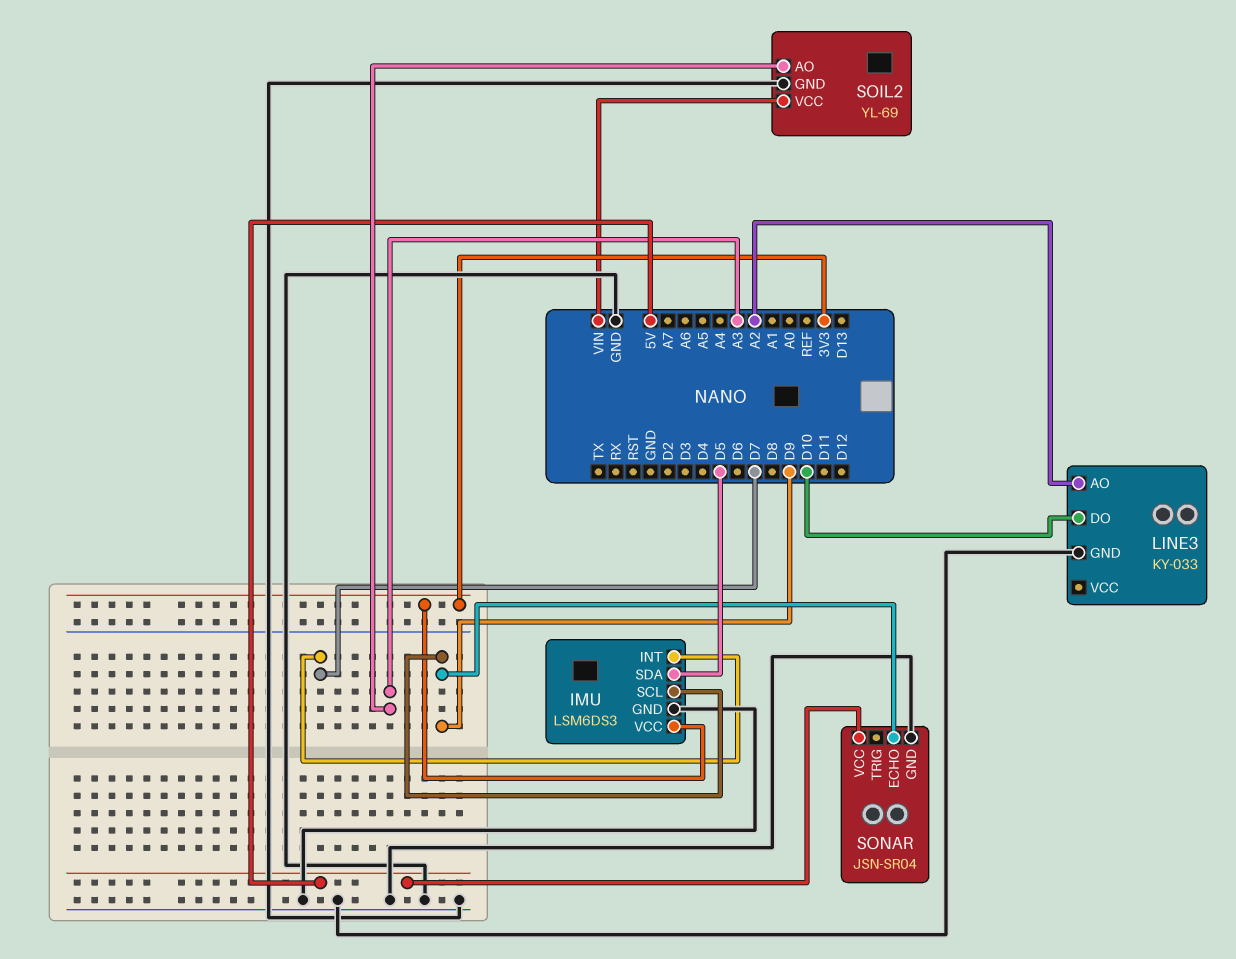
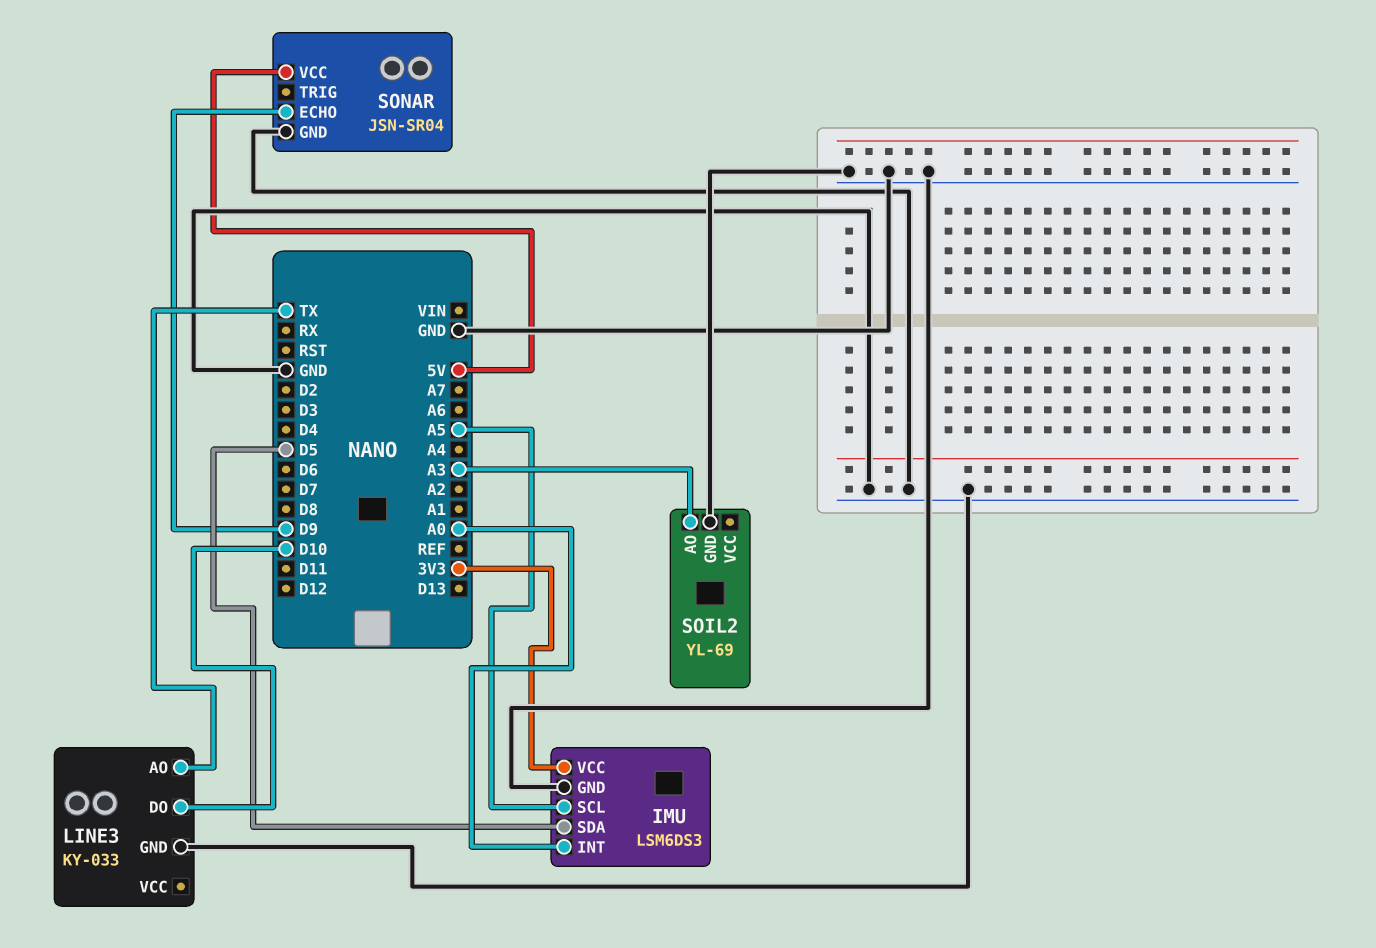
IMU pin INT: D7 -> A0
IMU pin SCL: D9 -> A5
LINE3 pin AO: A2 -> TX
SOIL2 pin VCC: VIN -> none

